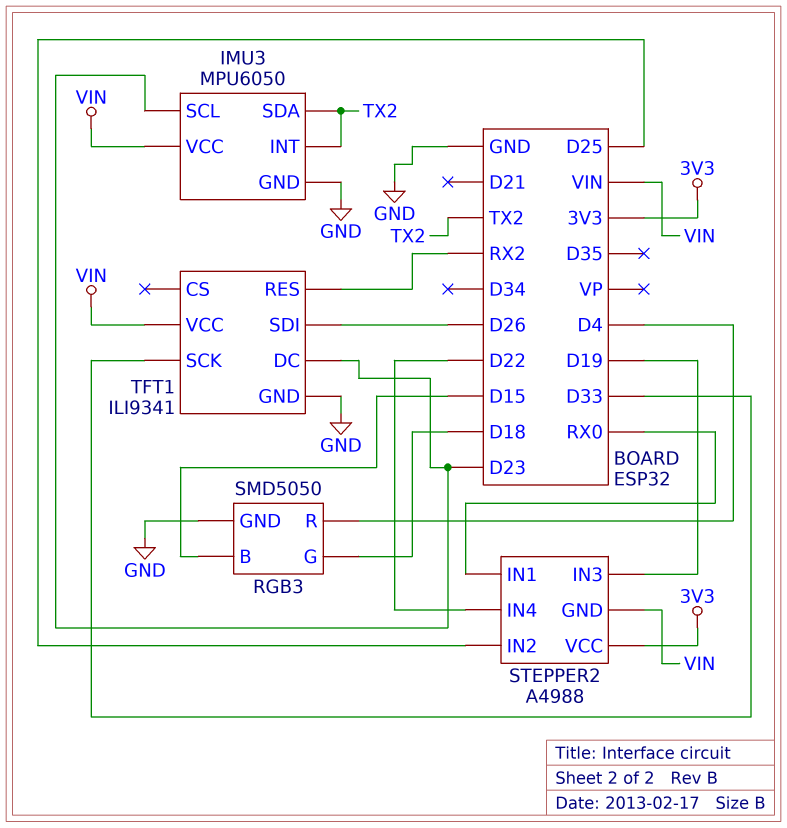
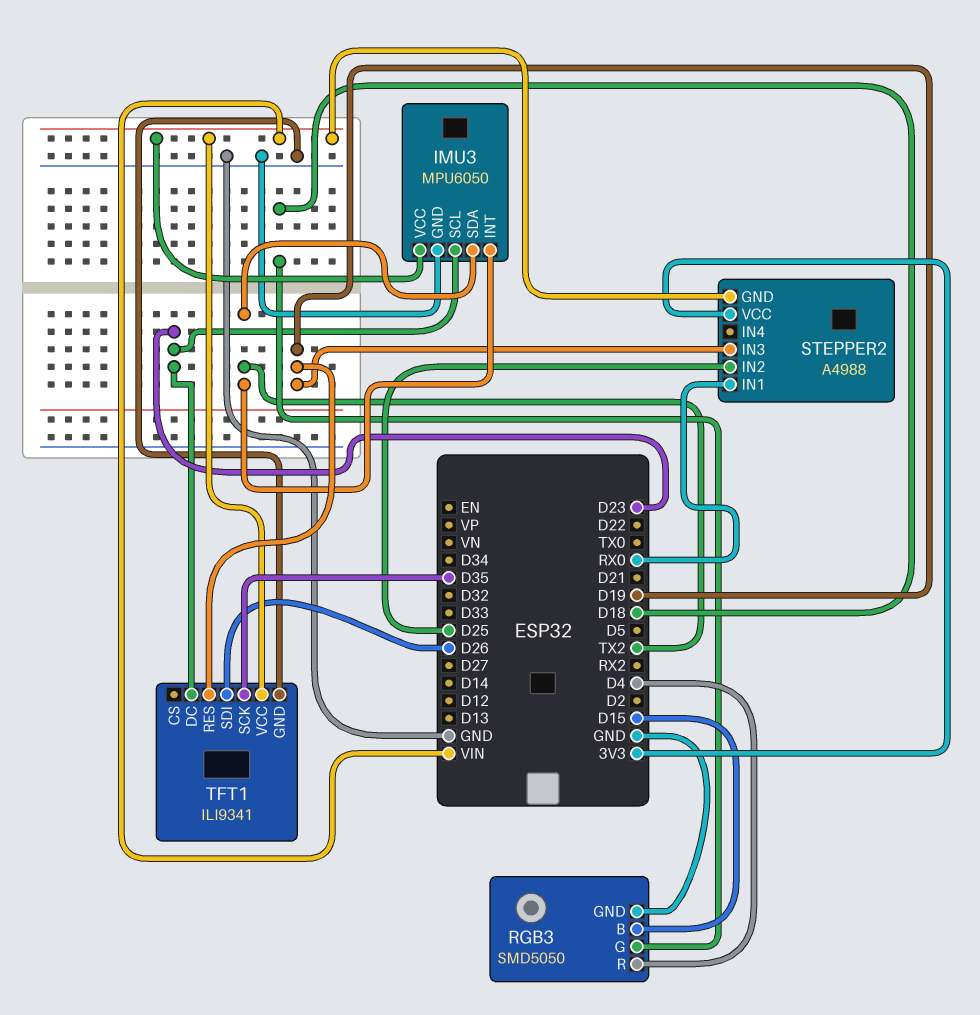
STEPPER2 pin IN4: D22 -> none
TFT1 pin RES: RX2 -> D19
TFT1 pin SCK: D33 -> D35

